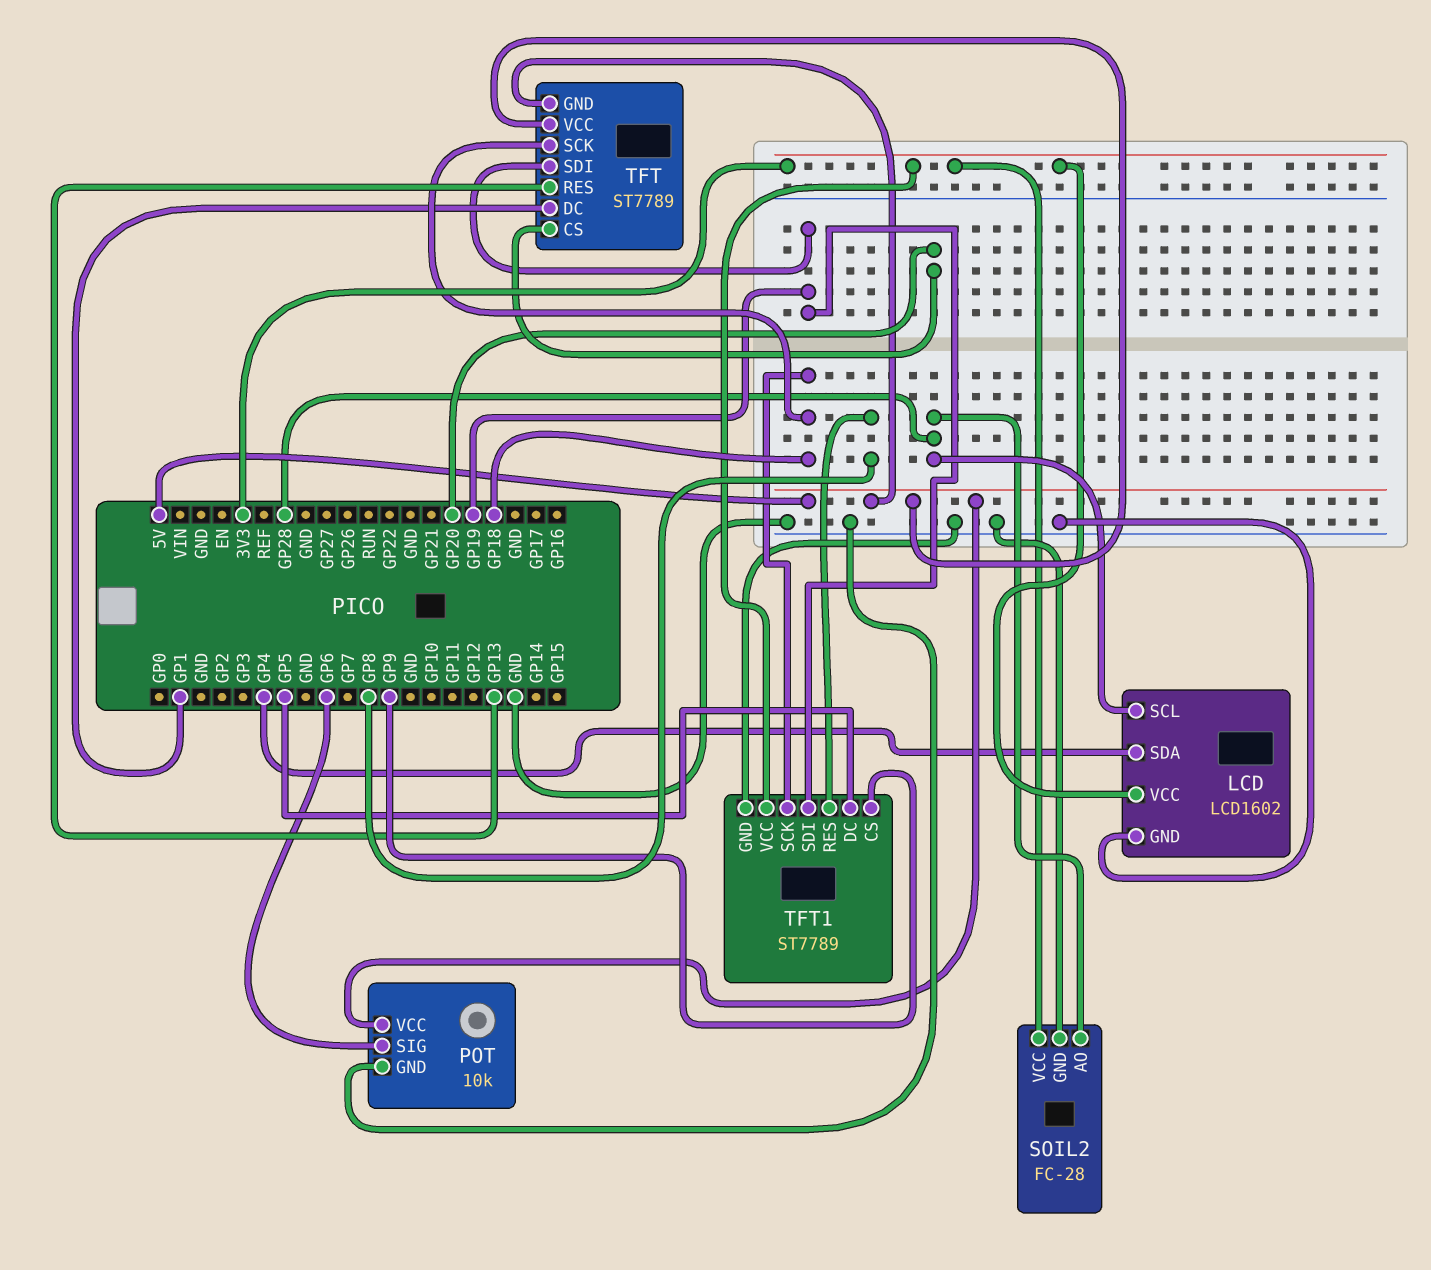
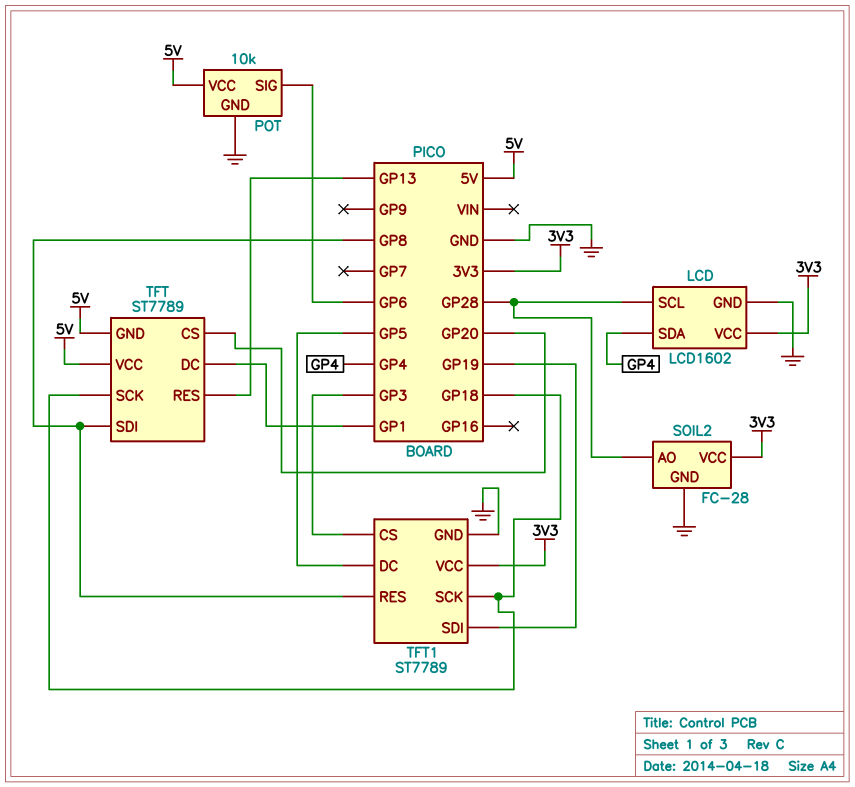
TFT pin SDI: GP19 -> GP8
TFT1 pin CS: GP9 -> GP3

